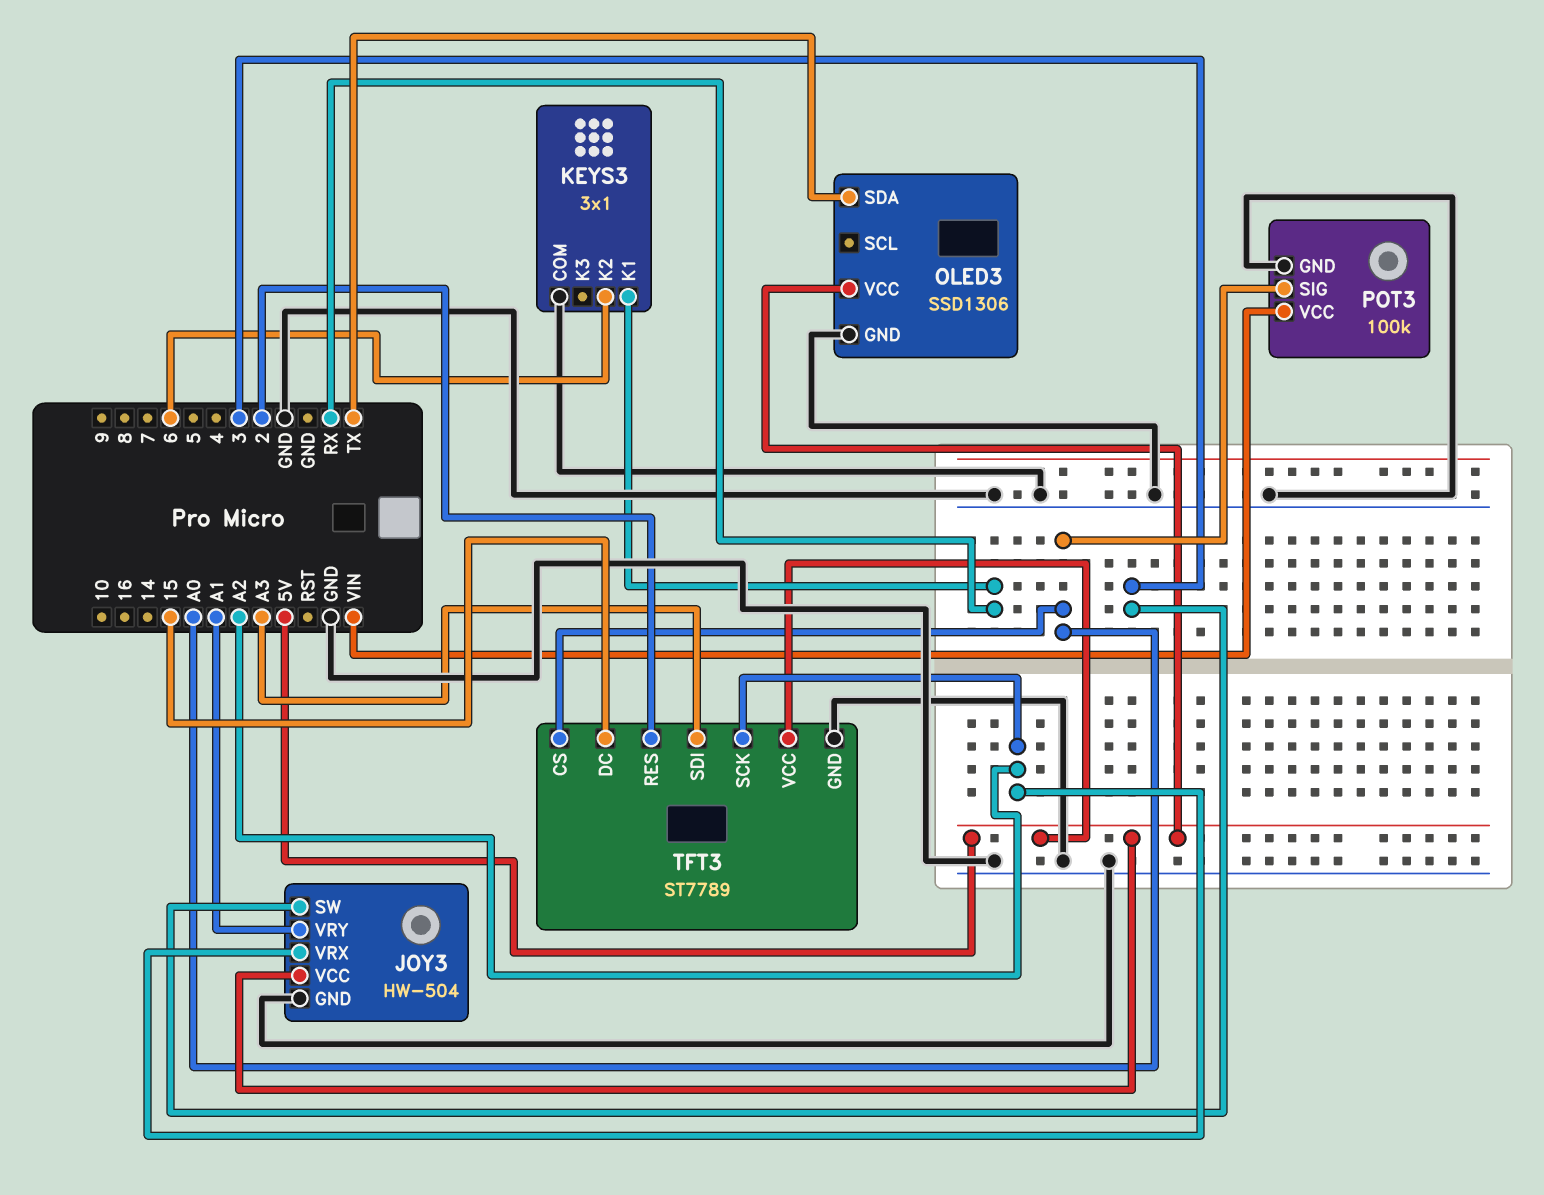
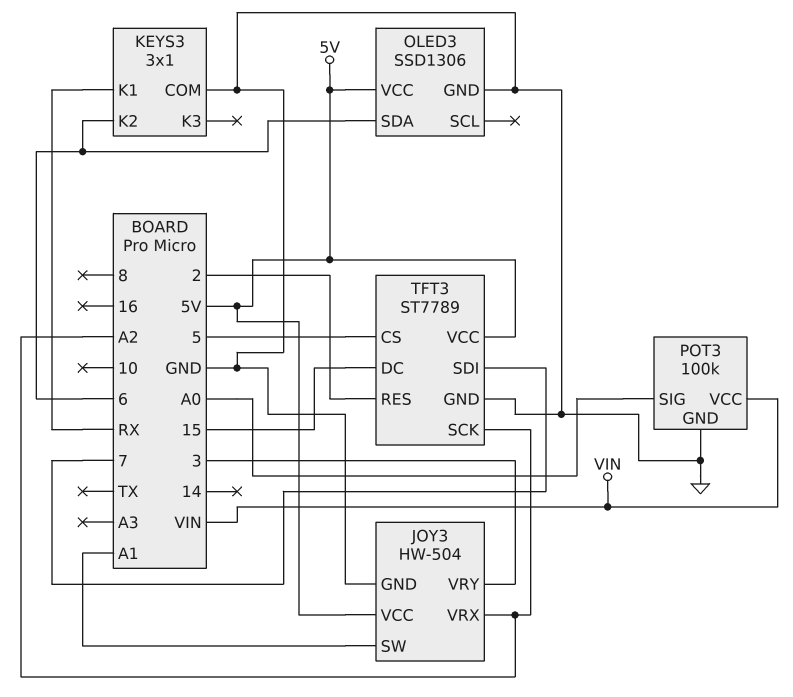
JOY3 pin SW: 3 -> A1
JOY3 pin VRY: A1 -> 3
OLED3 pin SDA: TX -> 6
TFT3 pin CS: A0 -> 5
TFT3 pin SDI: A3 -> 7

